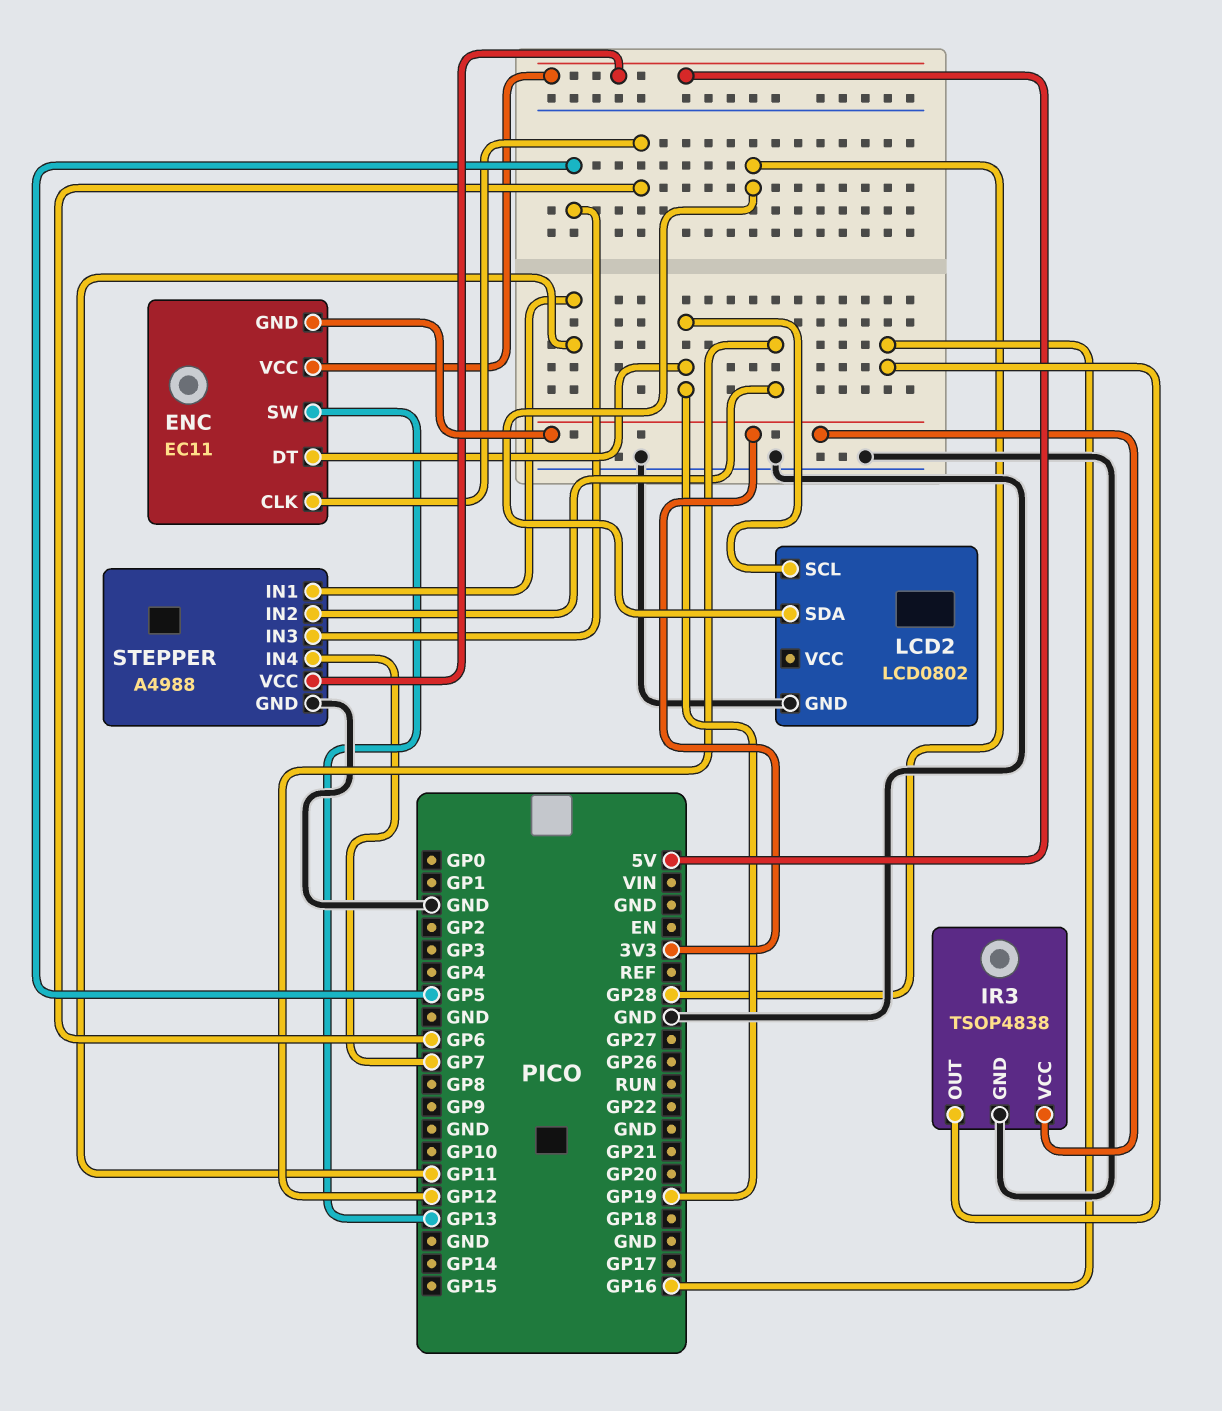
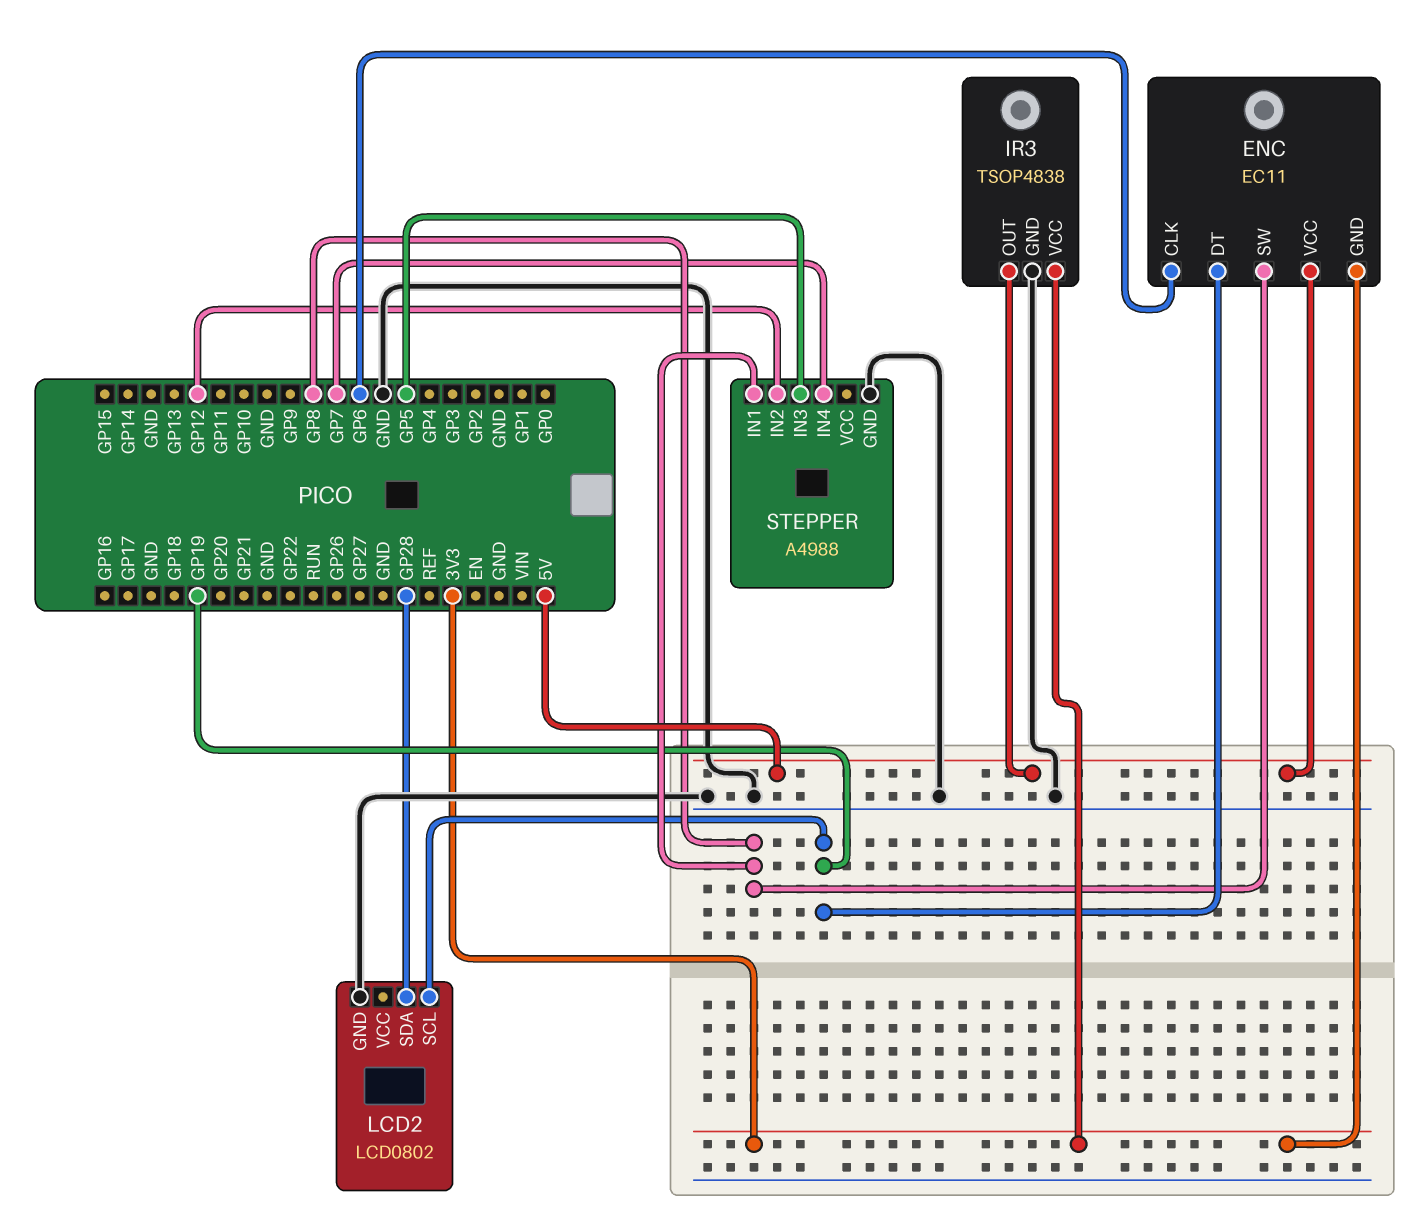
ENC pin SW: GP13 -> GP8
IR3 pin OUT: GP16 -> 5V
STEPPER pin IN1: GP11 -> GP8
STEPPER pin VCC: 5V -> none

